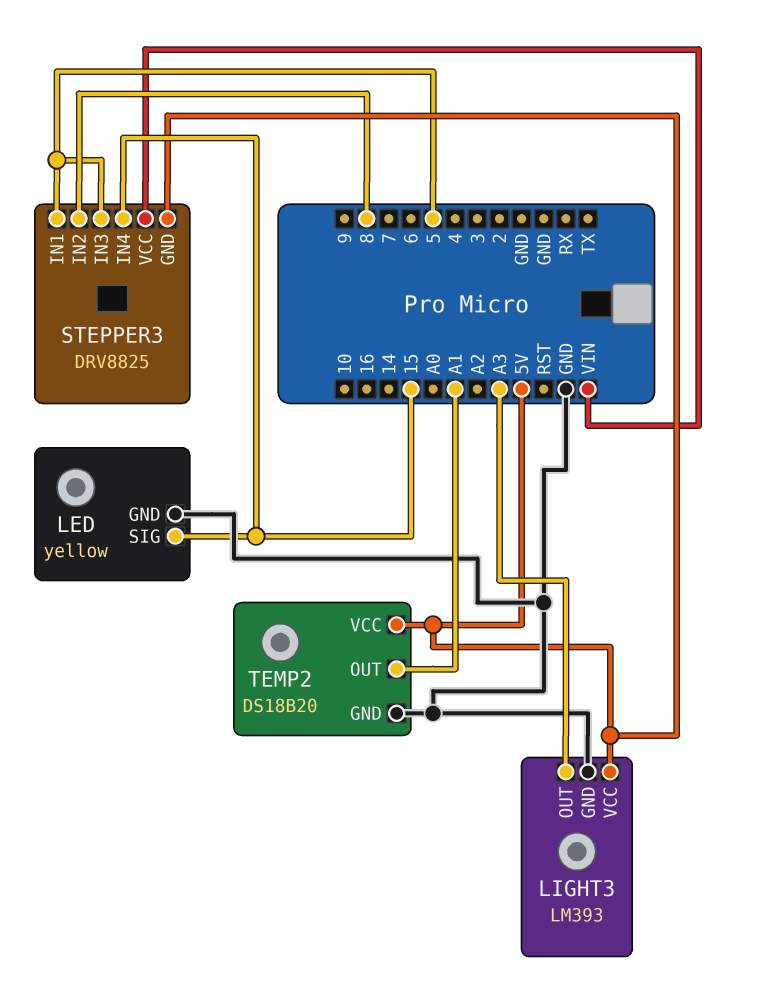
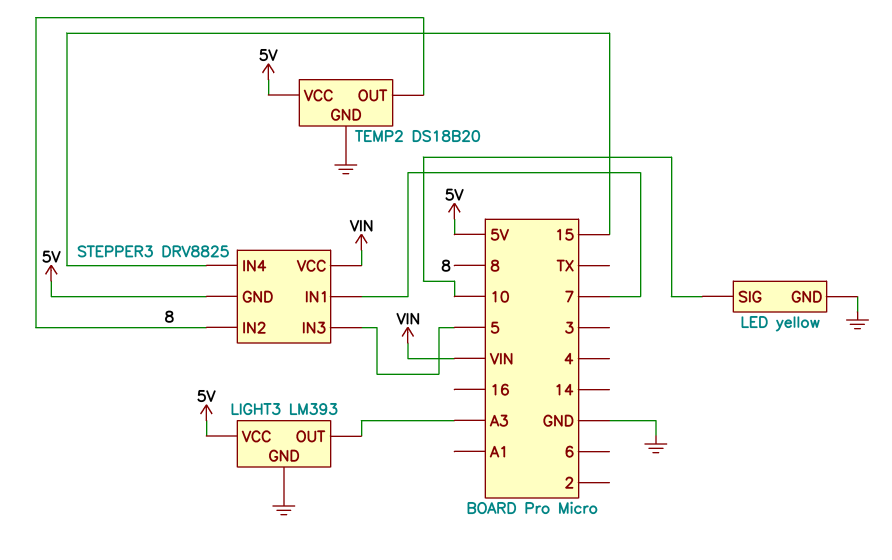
LED pin SIG: 15 -> 10
STEPPER3 pin IN1: 5 -> 7
TEMP2 pin OUT: A1 -> 8

